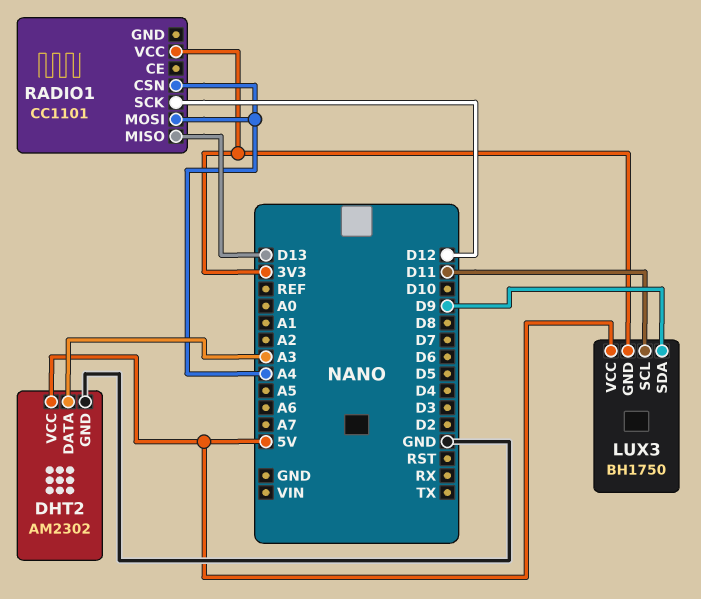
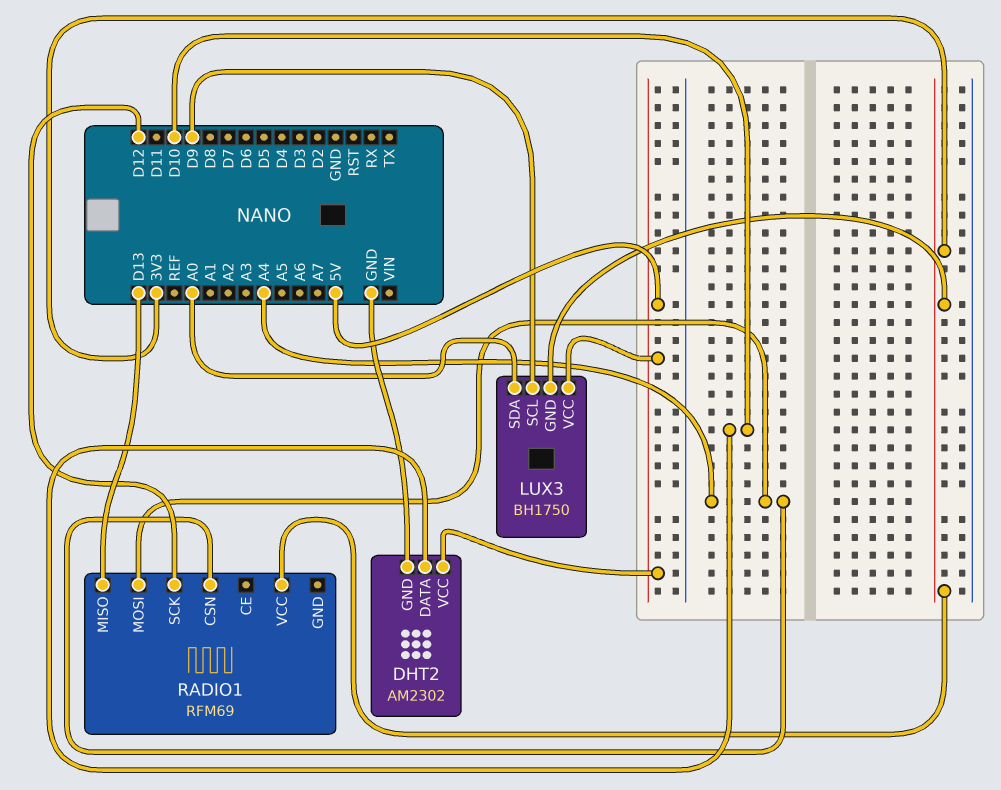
DHT2 pin DATA: A3 -> D10
LUX3 pin SCL: D11 -> D9
LUX3 pin SDA: D9 -> A0
RADIO1: CC1101 -> RFM69

